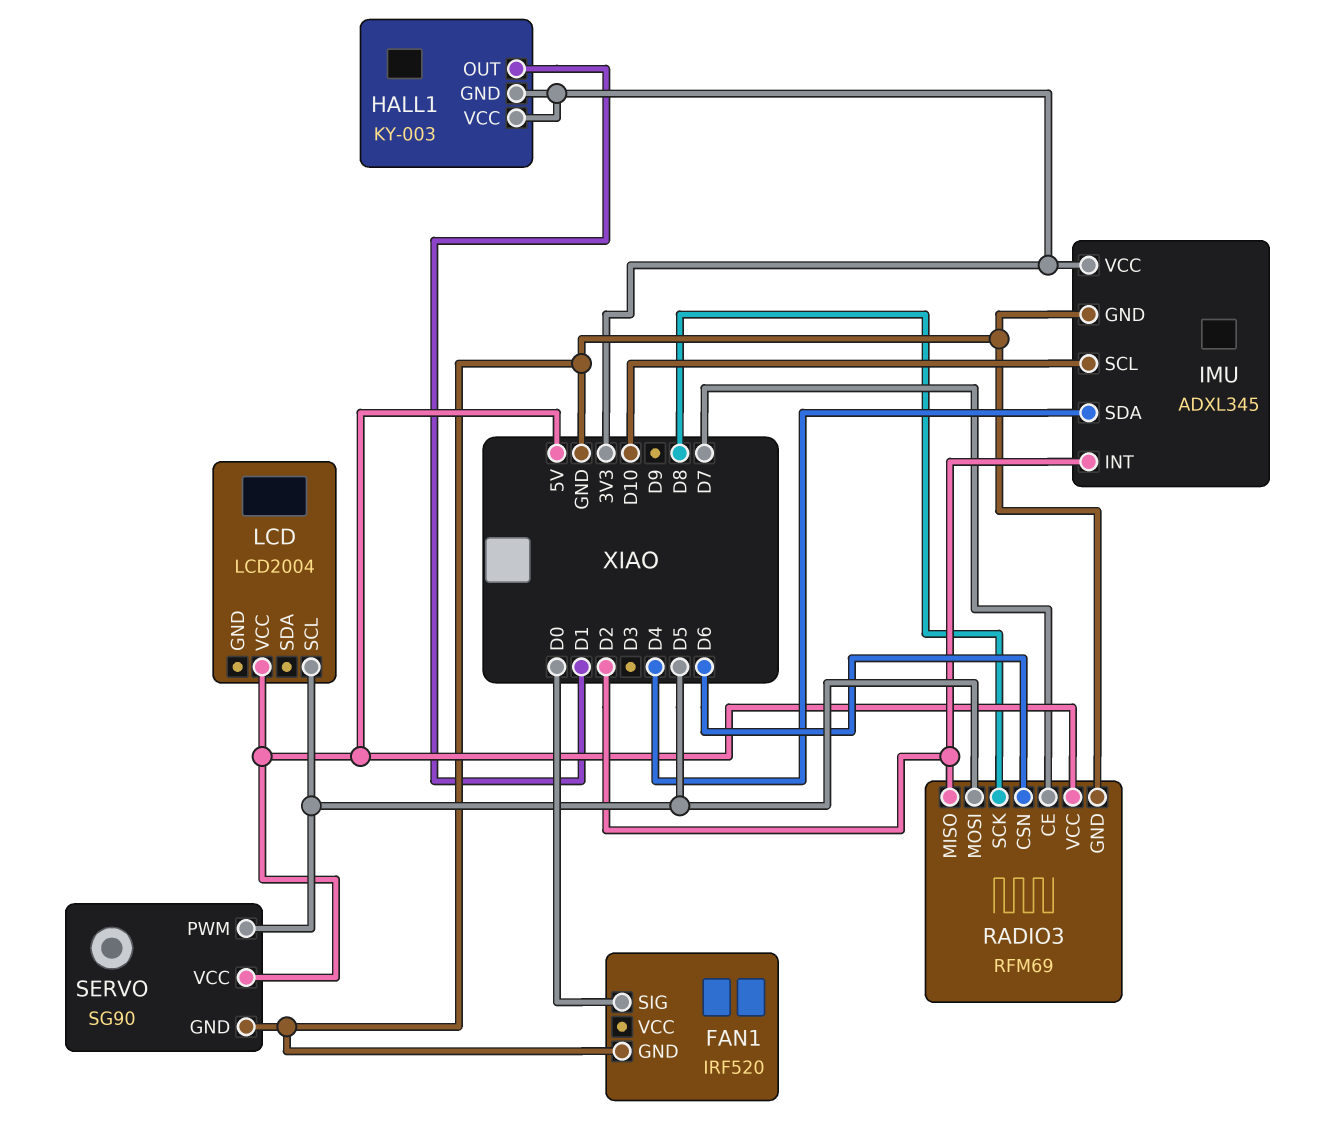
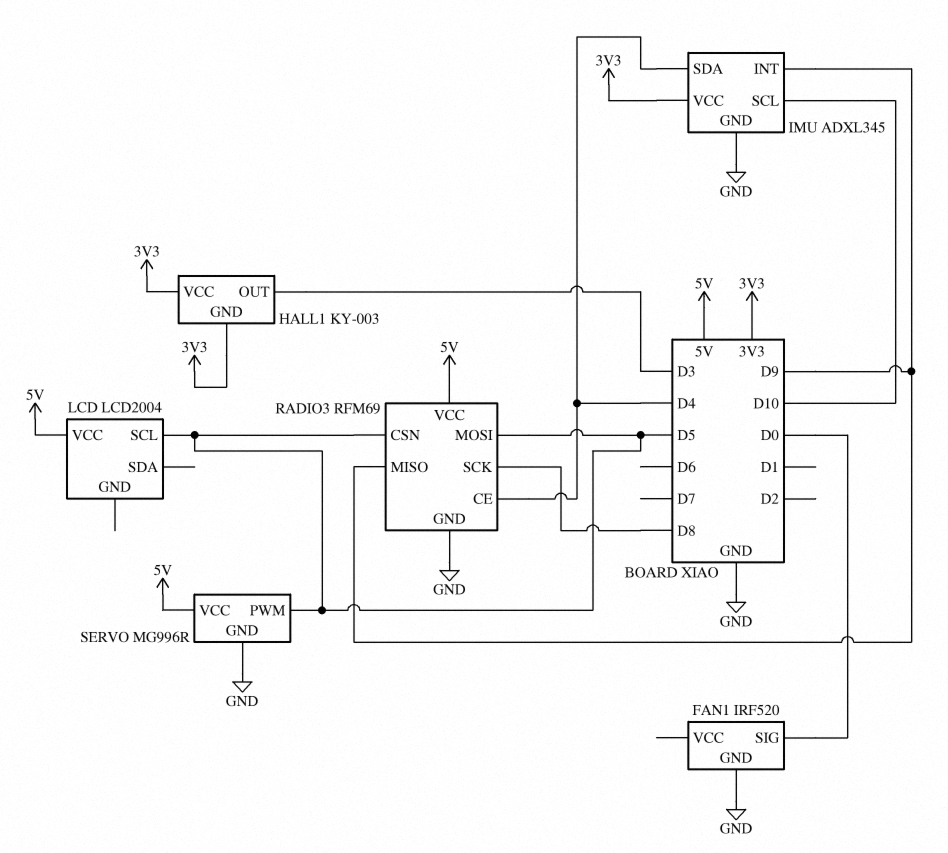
HALL1 pin OUT: D1 -> D3
IMU pin INT: D2 -> D9
RADIO3 pin CE: D7 -> D4
RADIO3 pin CSN: D6 -> D5
RADIO3 pin MISO: D2 -> D9
SERVO: SG90 -> MG996R

